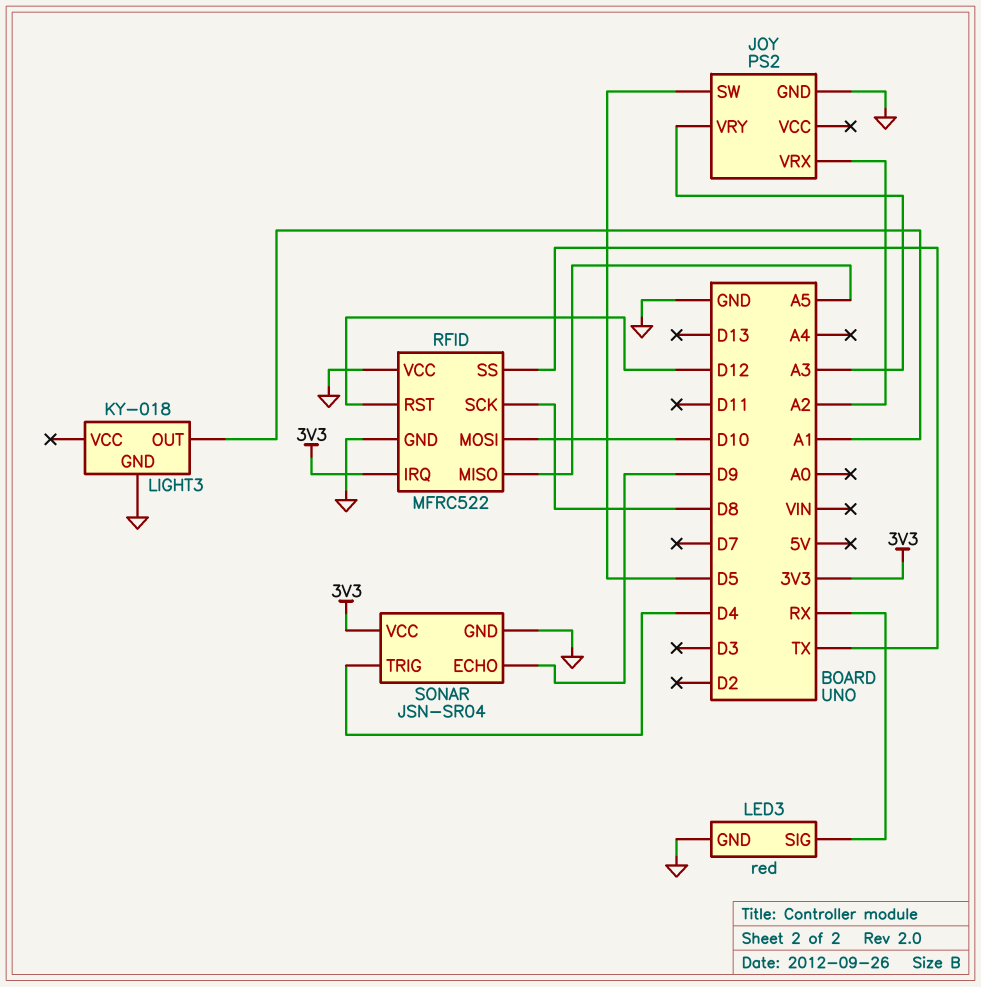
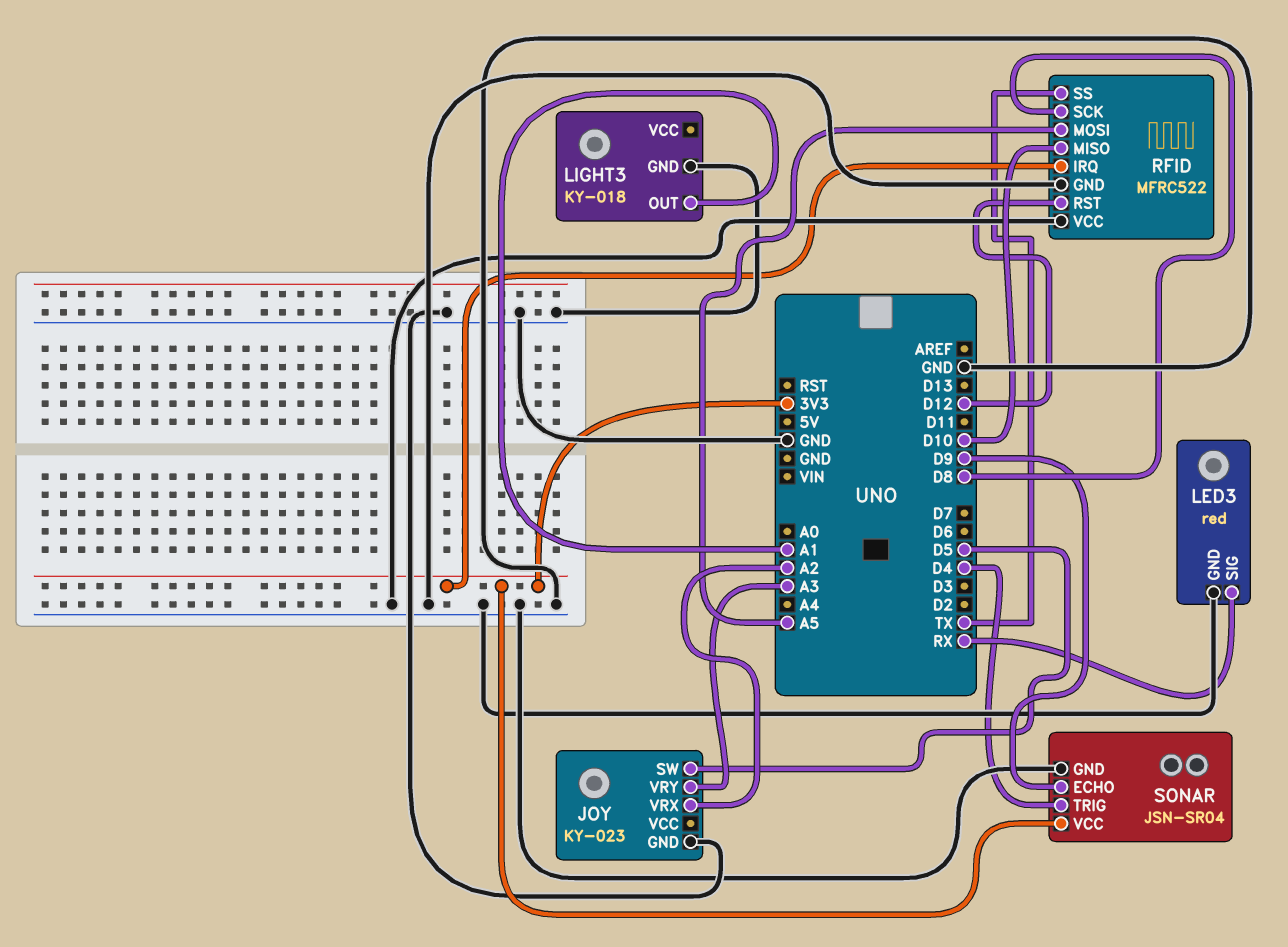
JOY: PS2 -> KY-023
RFID pin MISO: A5 -> D10
RFID pin MOSI: D10 -> A5

